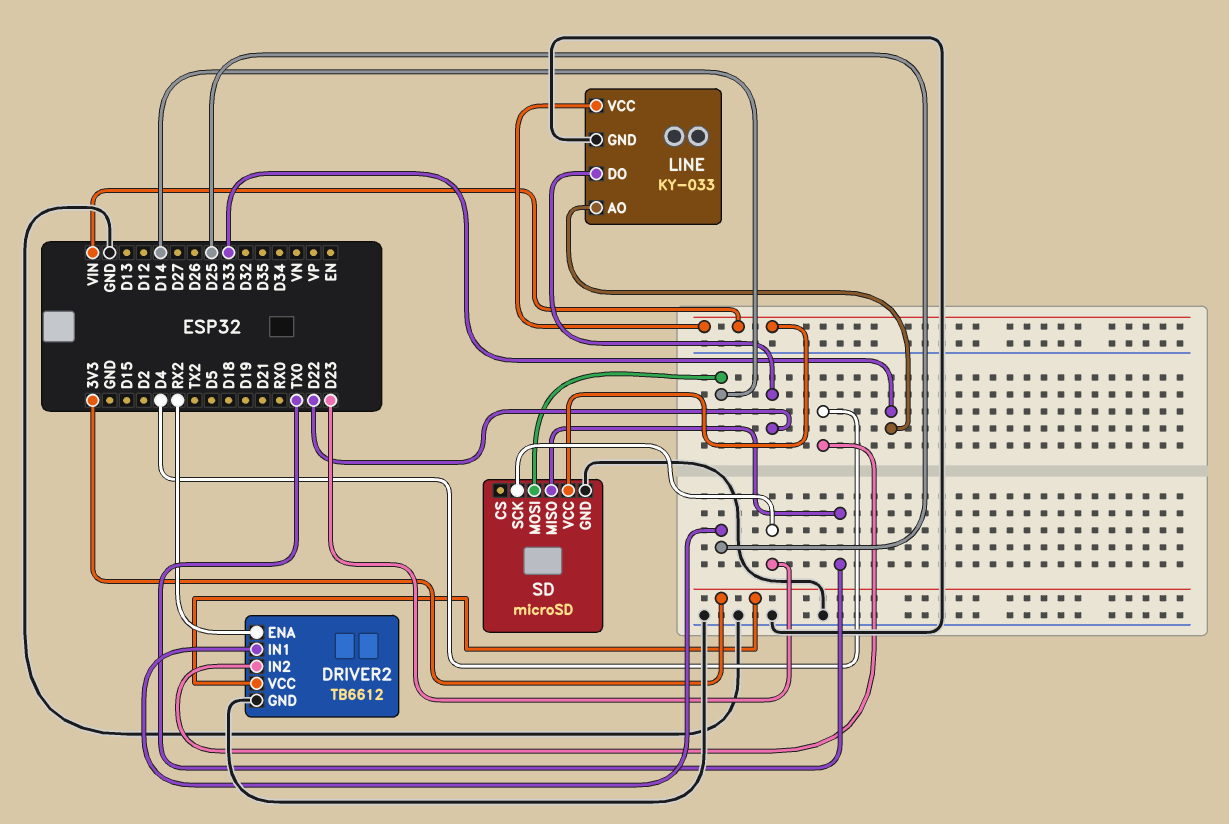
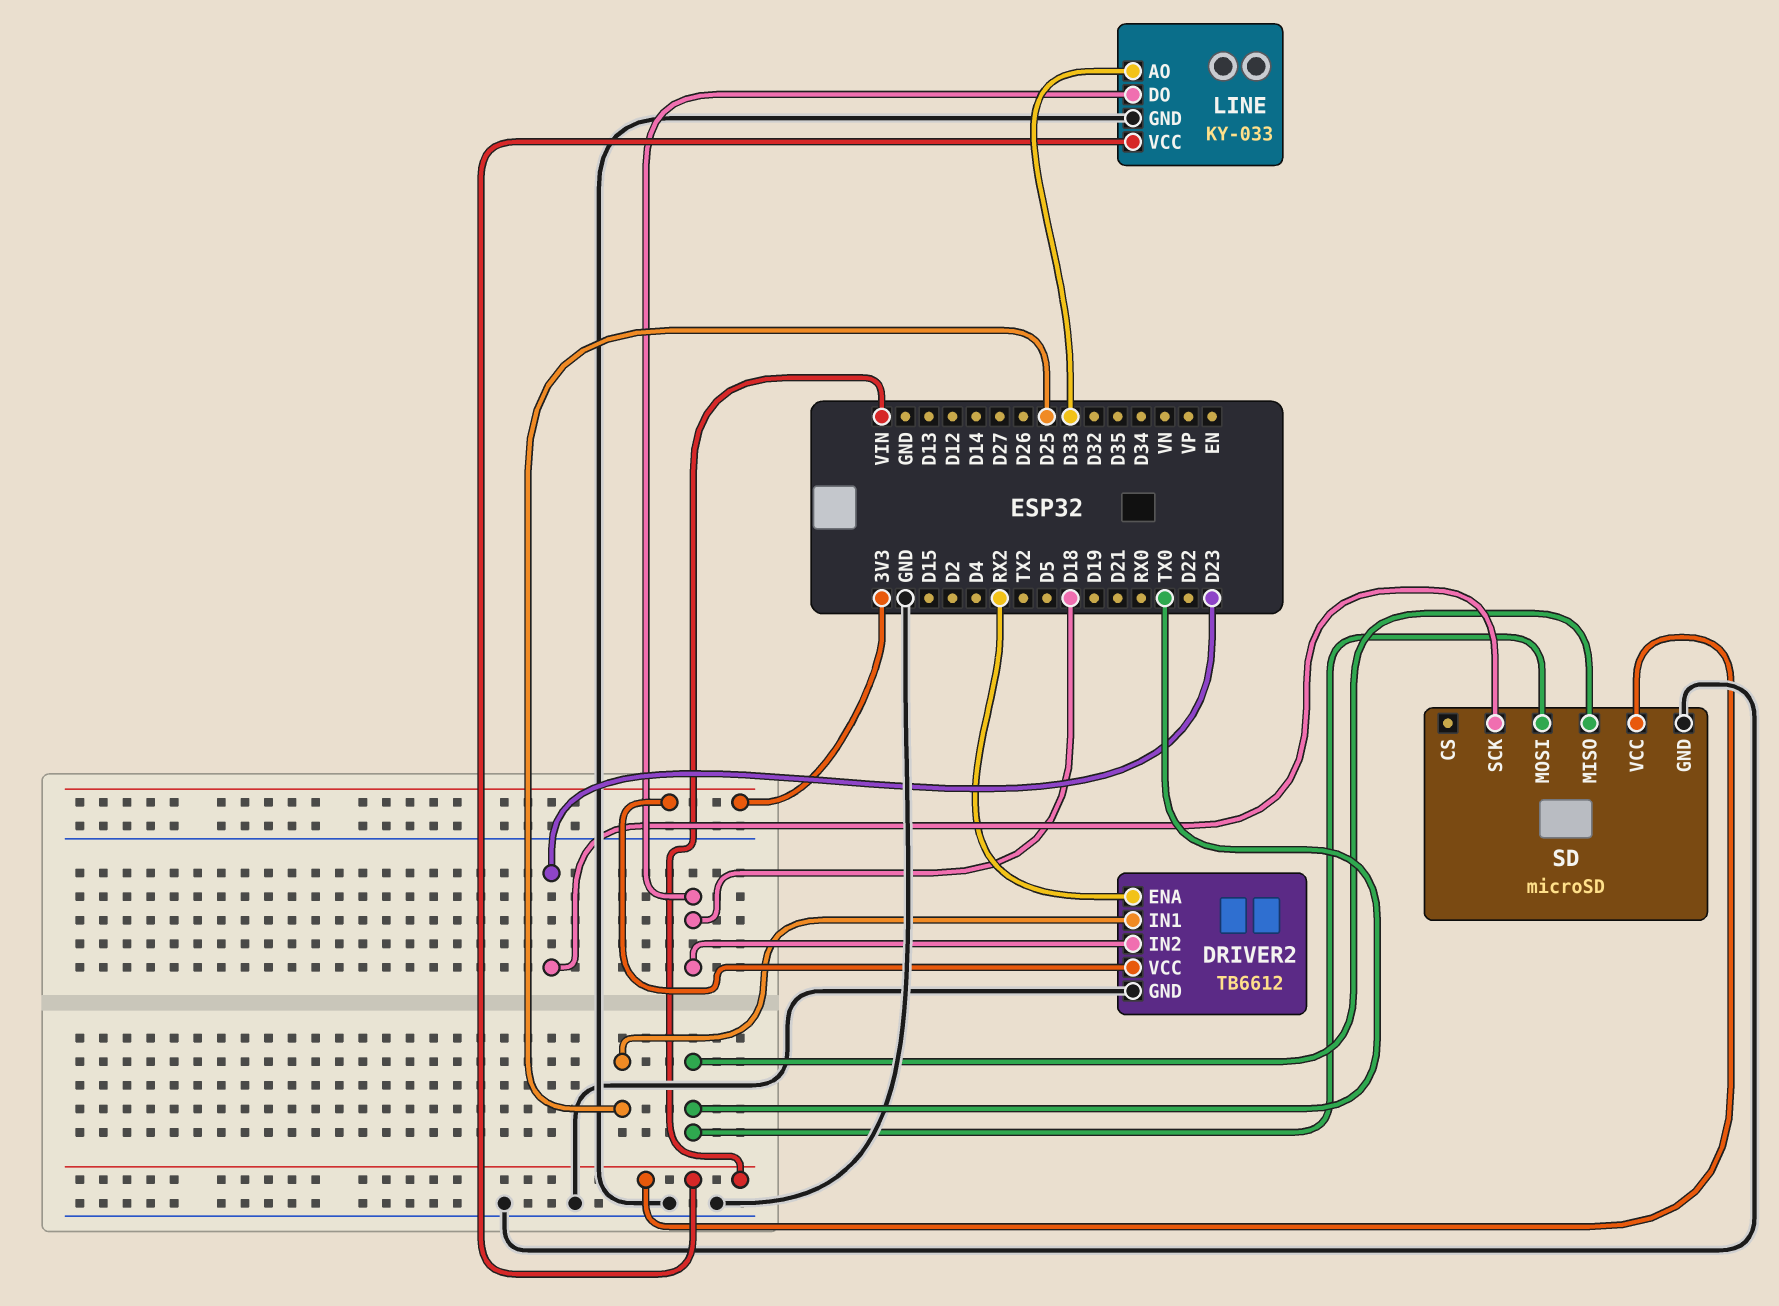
DRIVER2 pin IN2: D4 -> D18
LINE pin DO: D22 -> D18
SD pin MOSI: D14 -> TX0

